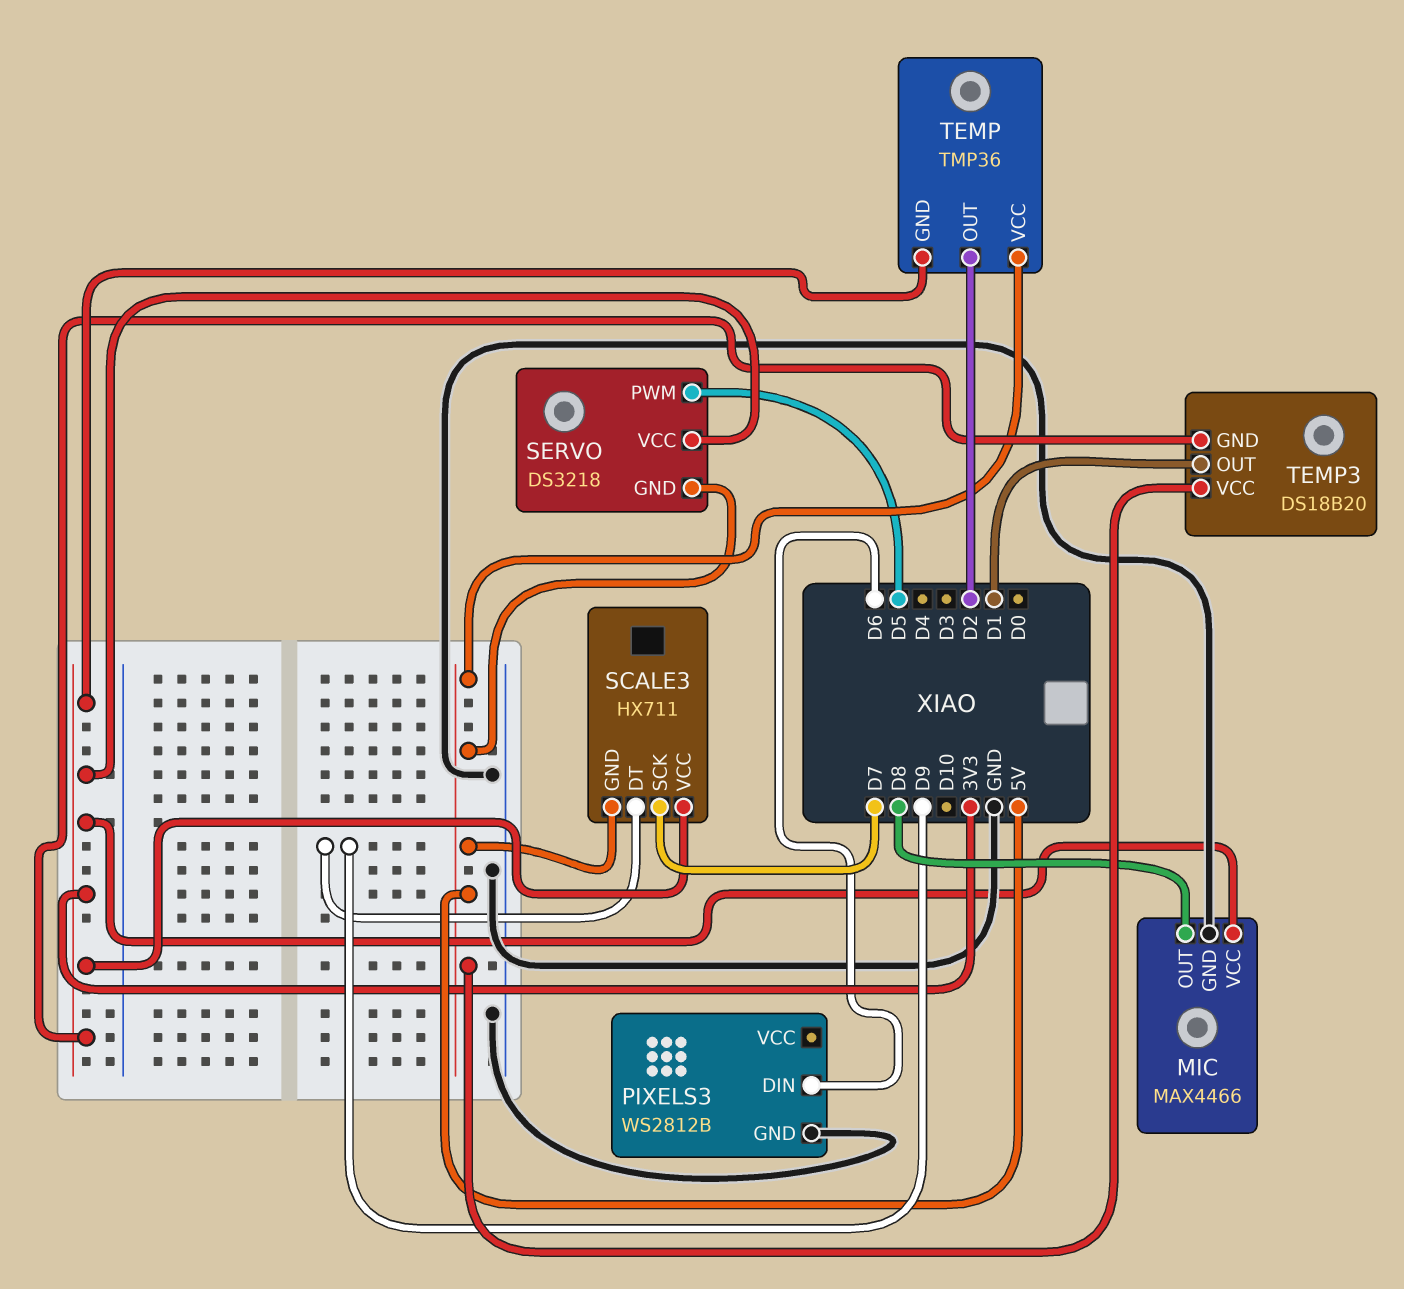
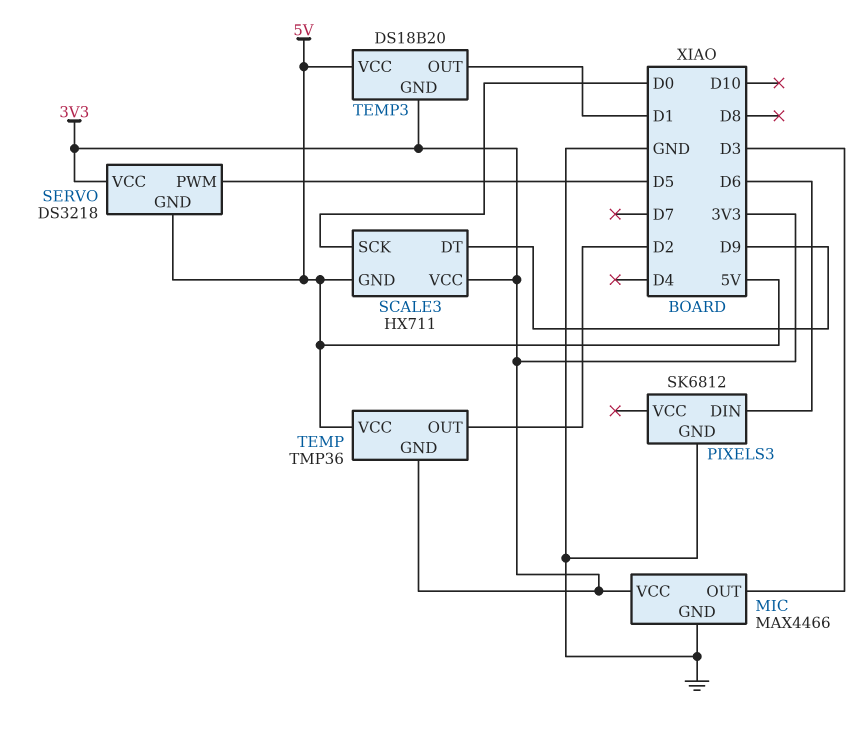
MIC pin OUT: D8 -> D3
PIXELS3: WS2812B -> SK6812
SCALE3 pin SCK: D7 -> D0

